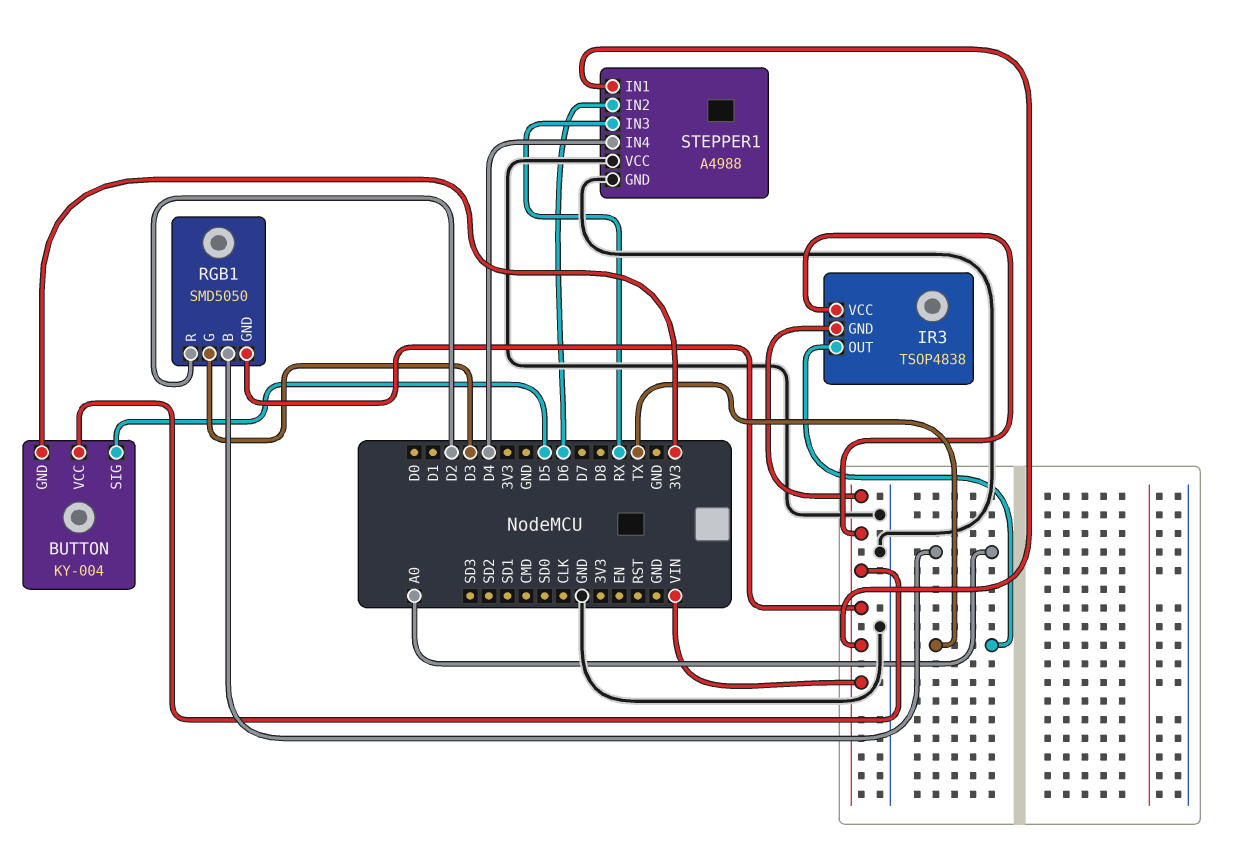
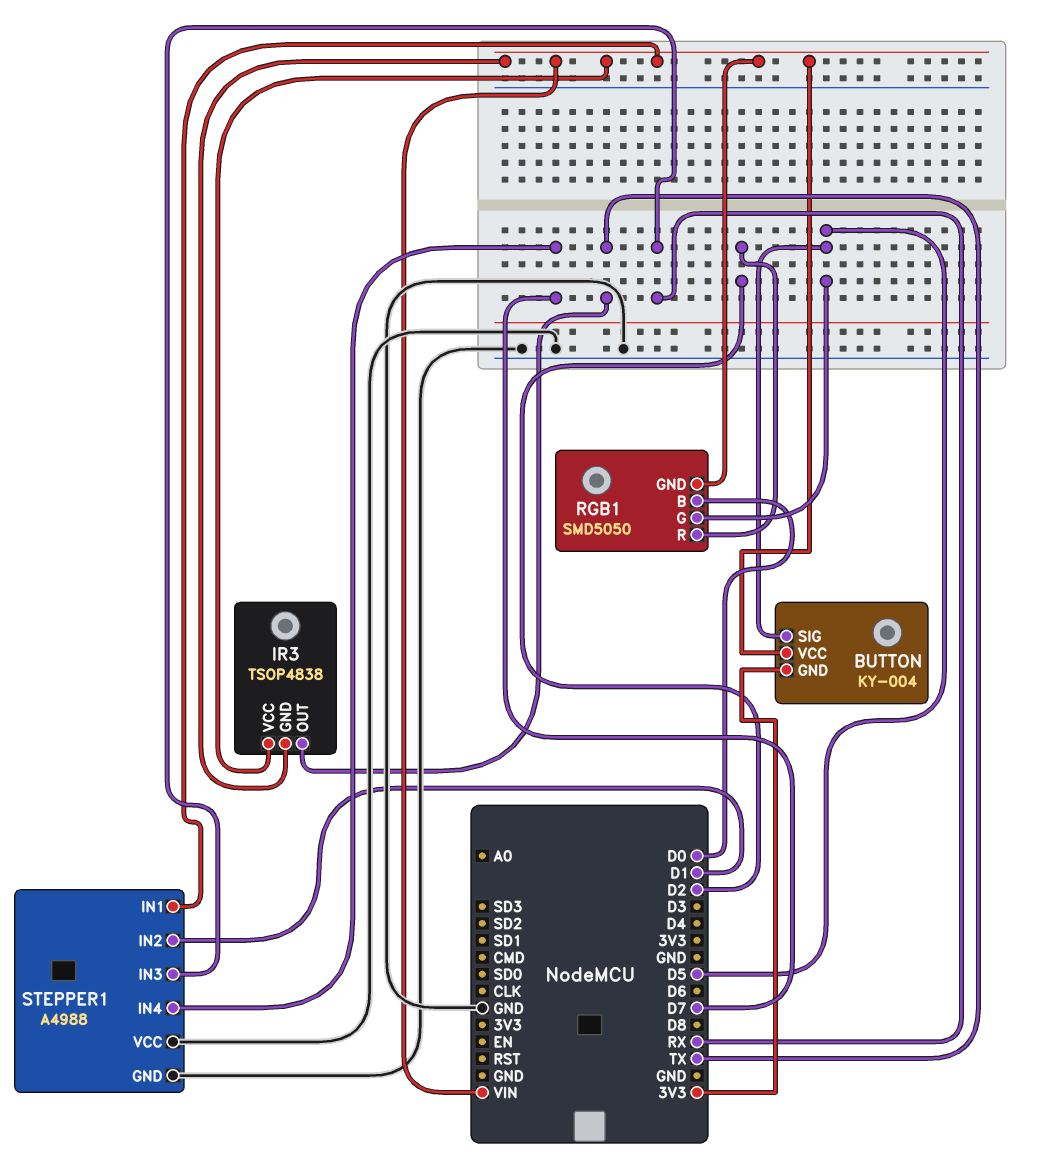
RGB1 pin B: A0 -> D0
RGB1 pin G: D3 -> D5
STEPPER1 pin IN2: D6 -> D1
STEPPER1 pin IN4: D4 -> D7

